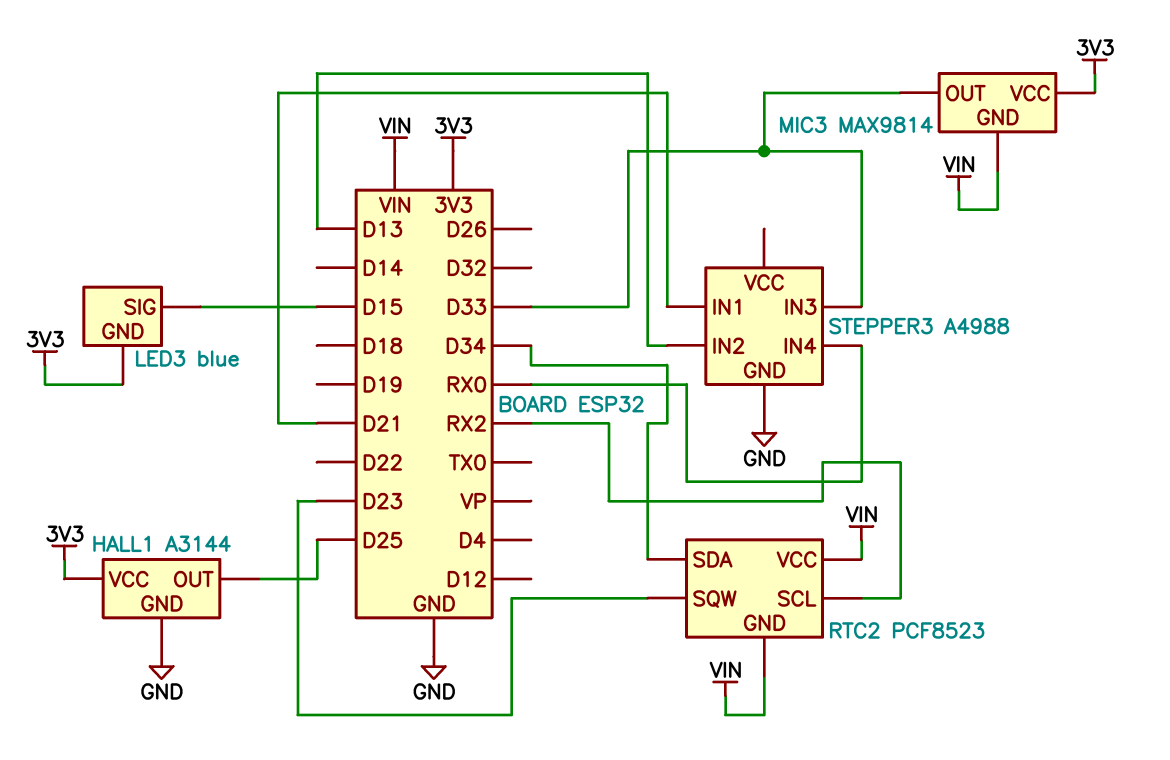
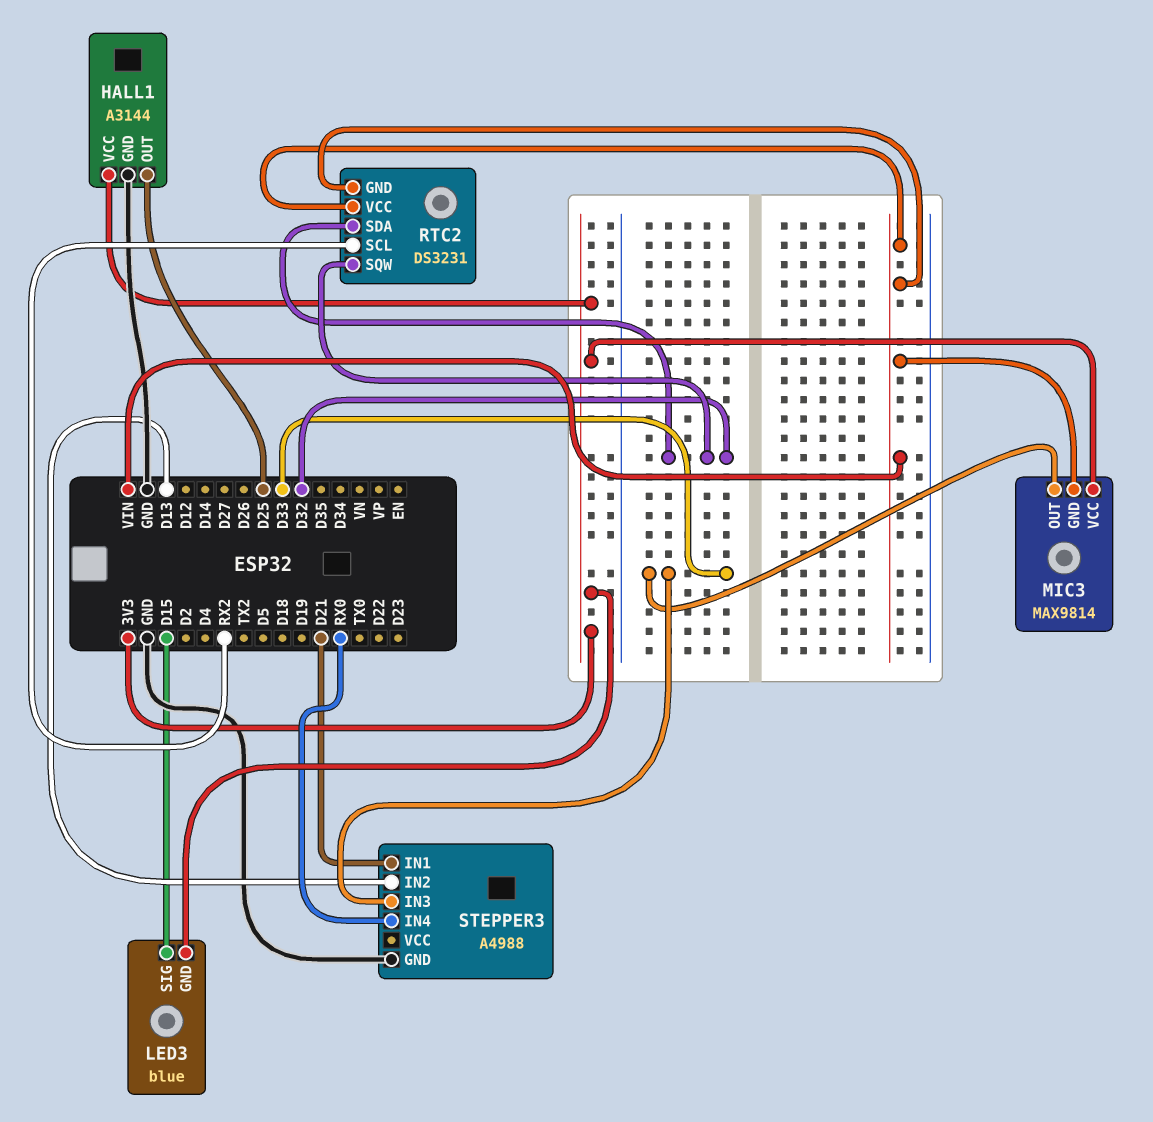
RTC2: PCF8523 -> DS3231
RTC2 pin SDA: D34 -> D32
RTC2 pin SQW: D23 -> D32

